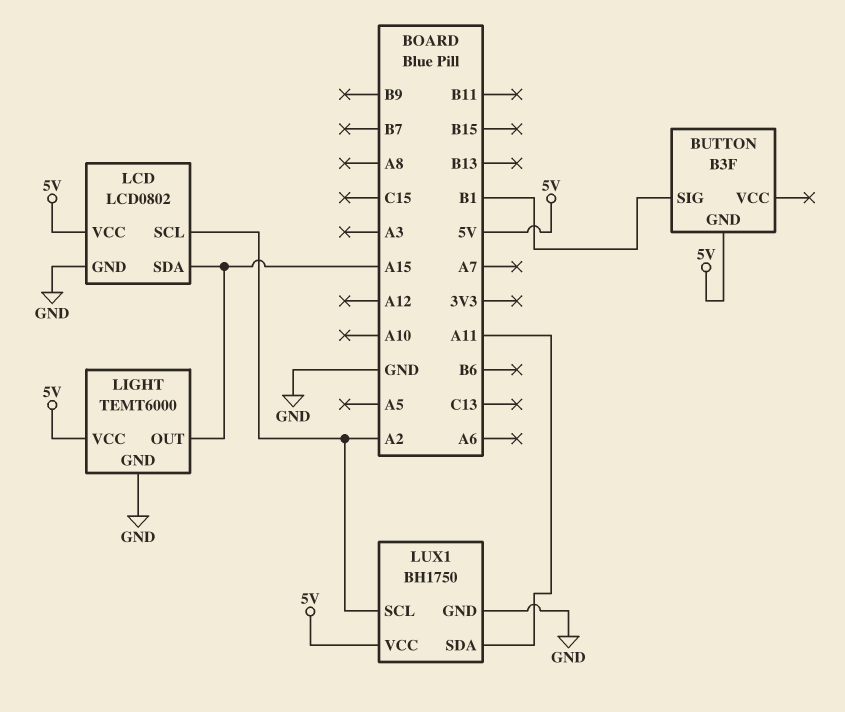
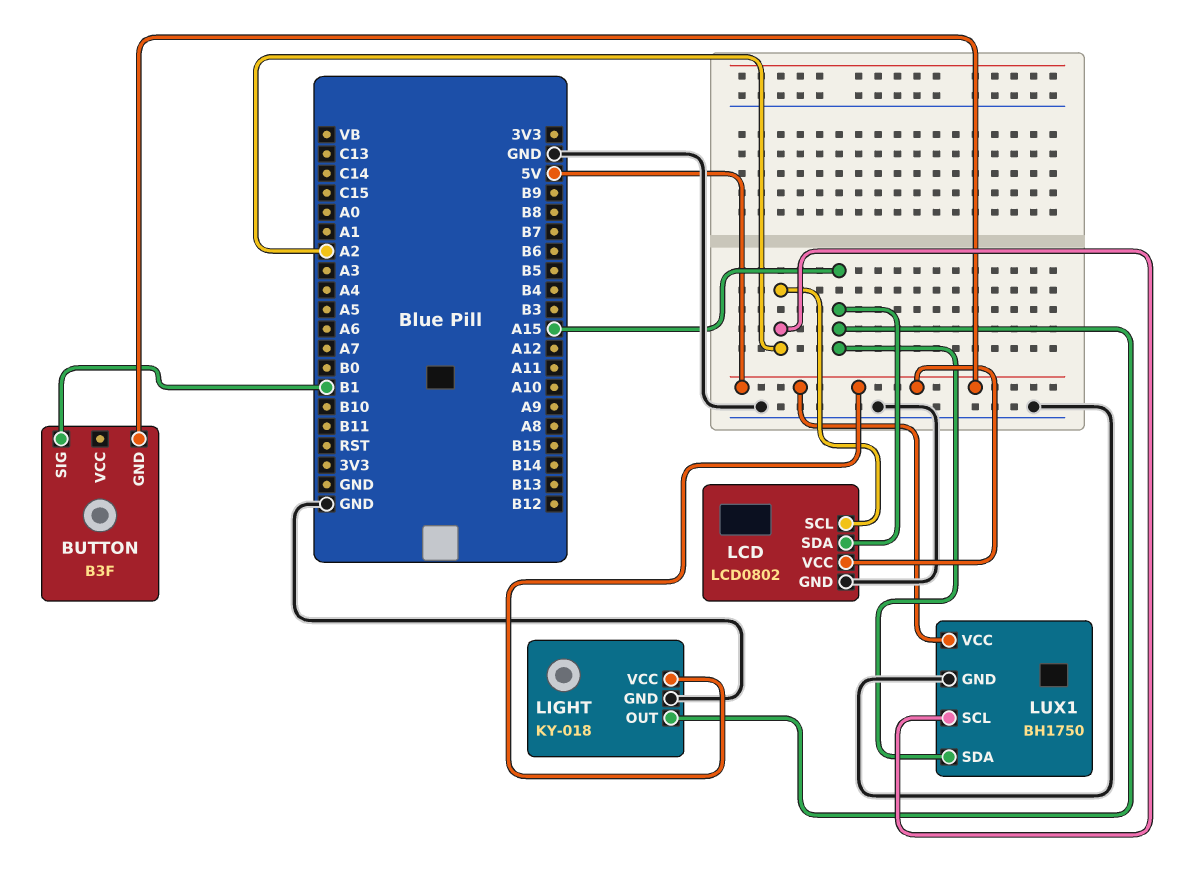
LIGHT: TEMT6000 -> KY-018
LUX1 pin SDA: A11 -> A15

